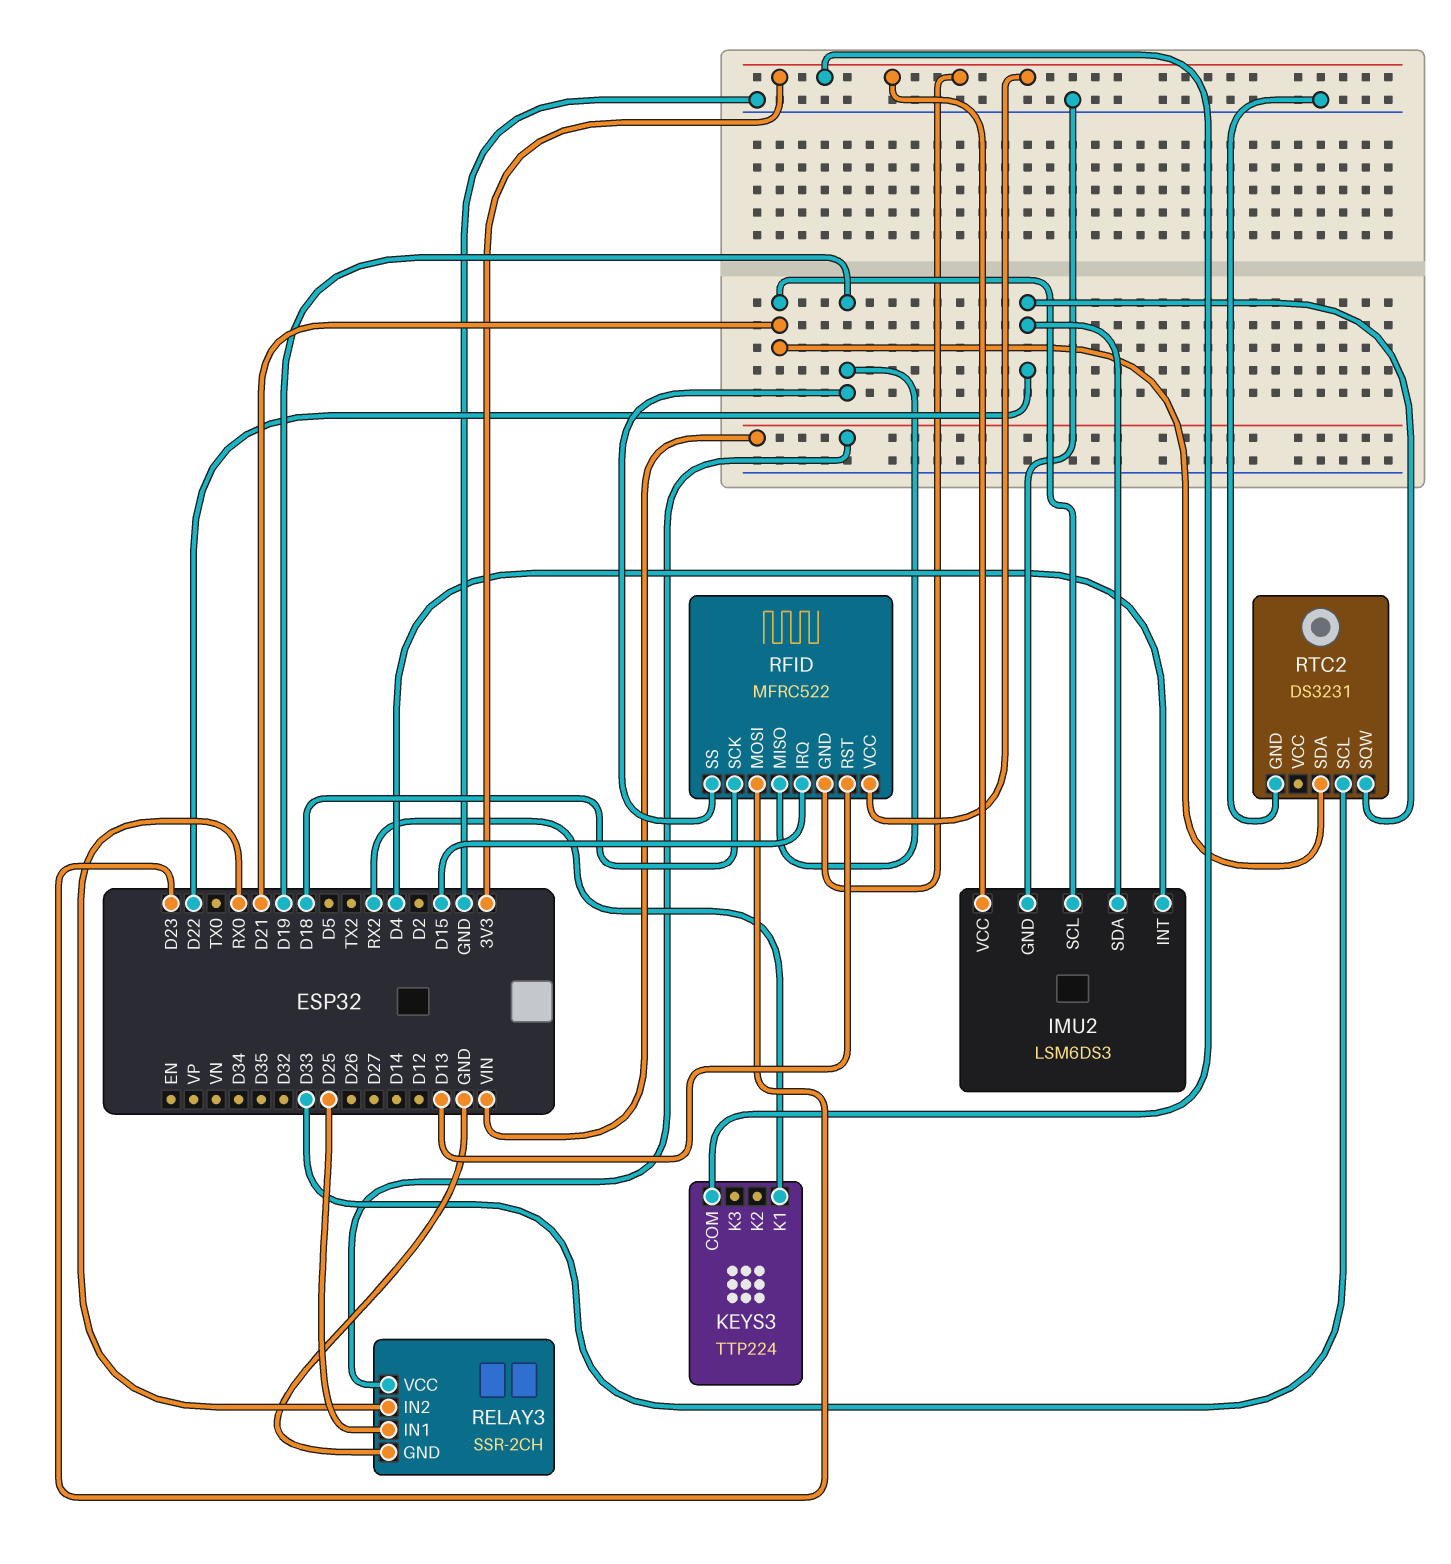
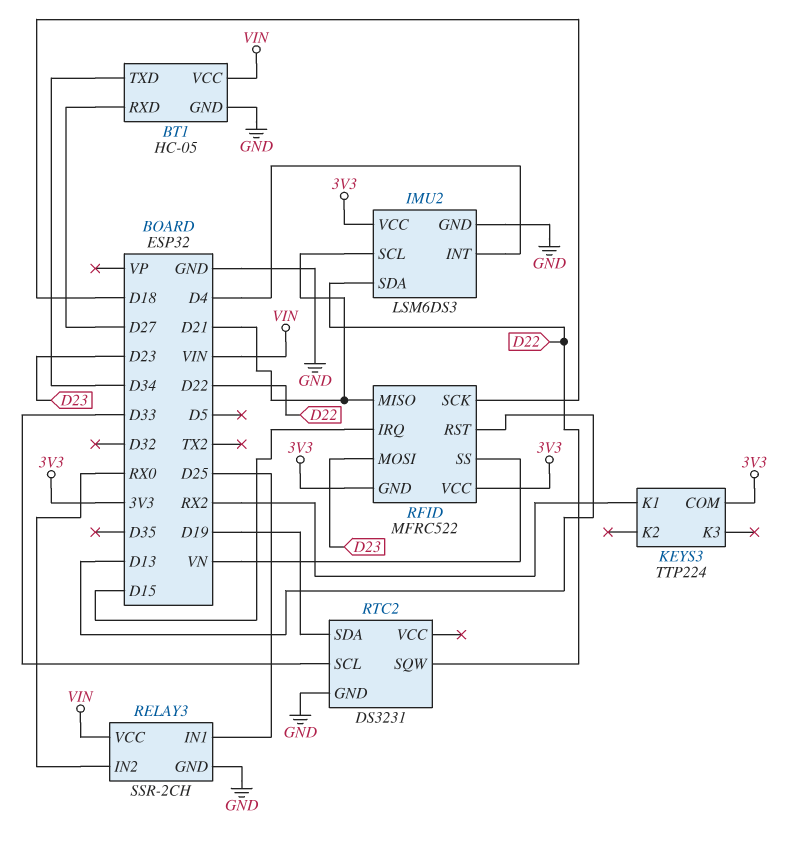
BT1: none -> HC-05
BT1 pin GND: none -> GND
BT1 pin RXD: none -> D27
BT1 pin TXD: none -> D34
BT1 pin VCC: none -> VIN
RFID pin MISO: D19 -> D21
RFID pin SS: D19 -> VN
RTC2 pin SDA: D21 -> D19

